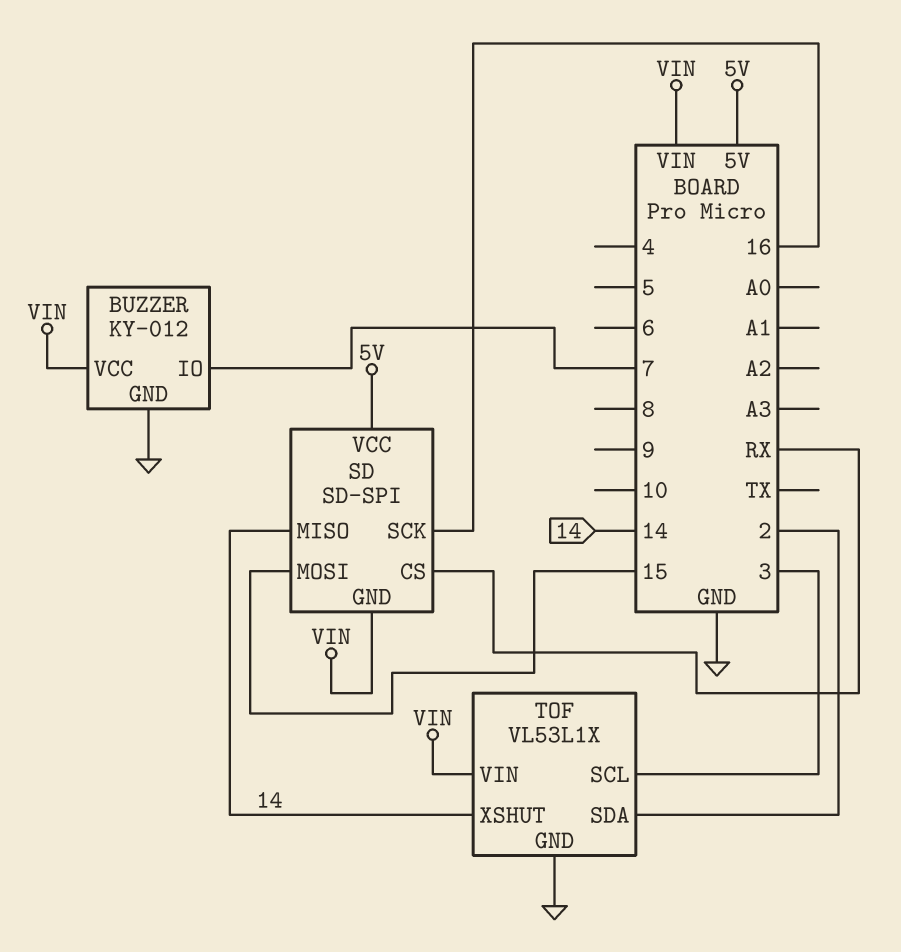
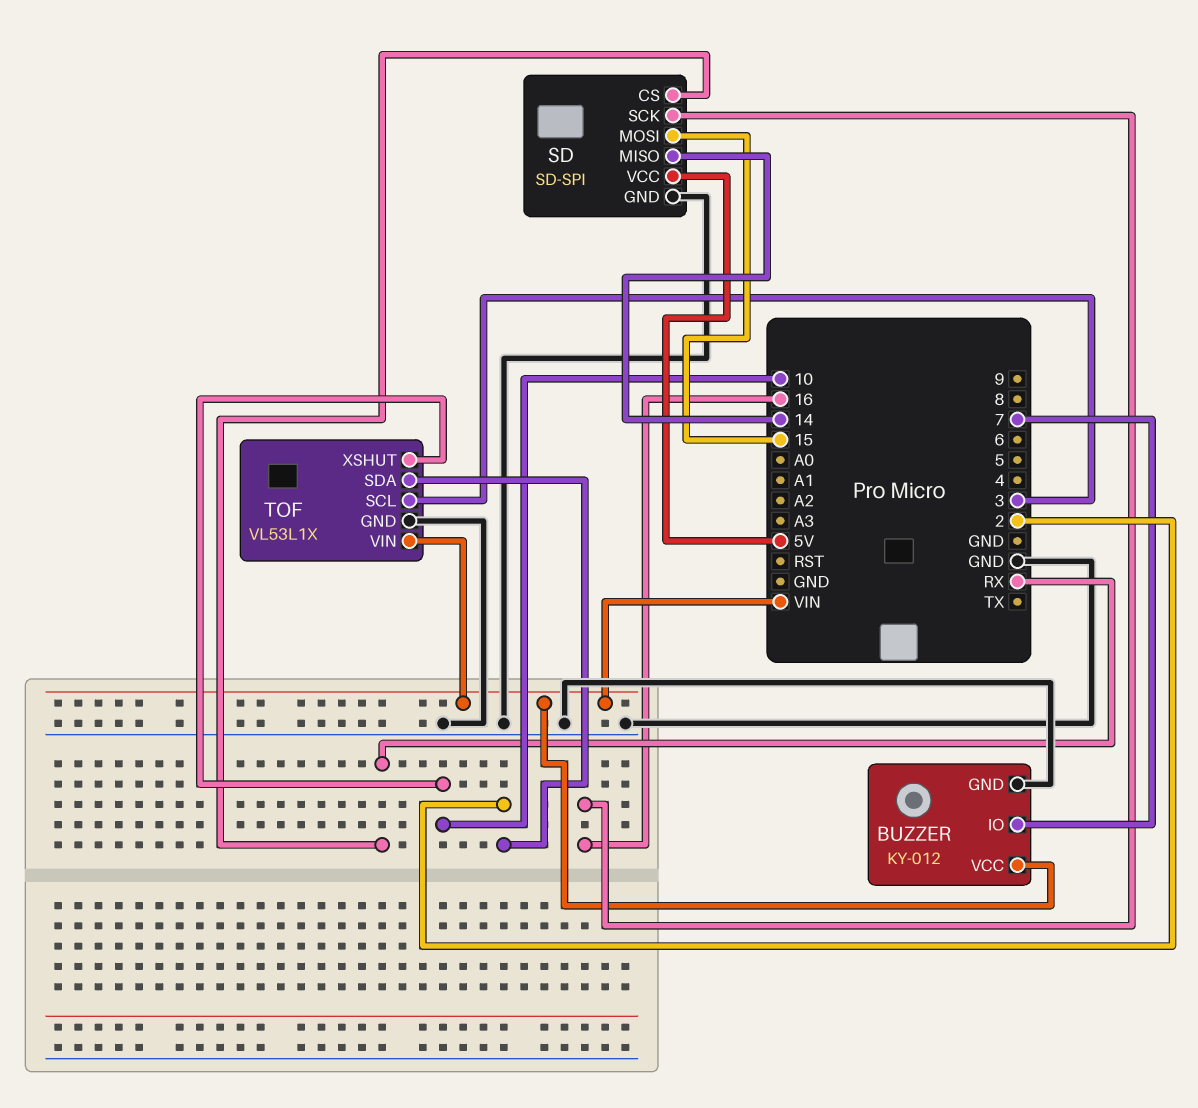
SD pin GND: VIN -> GND
TOF pin XSHUT: 14 -> 10

